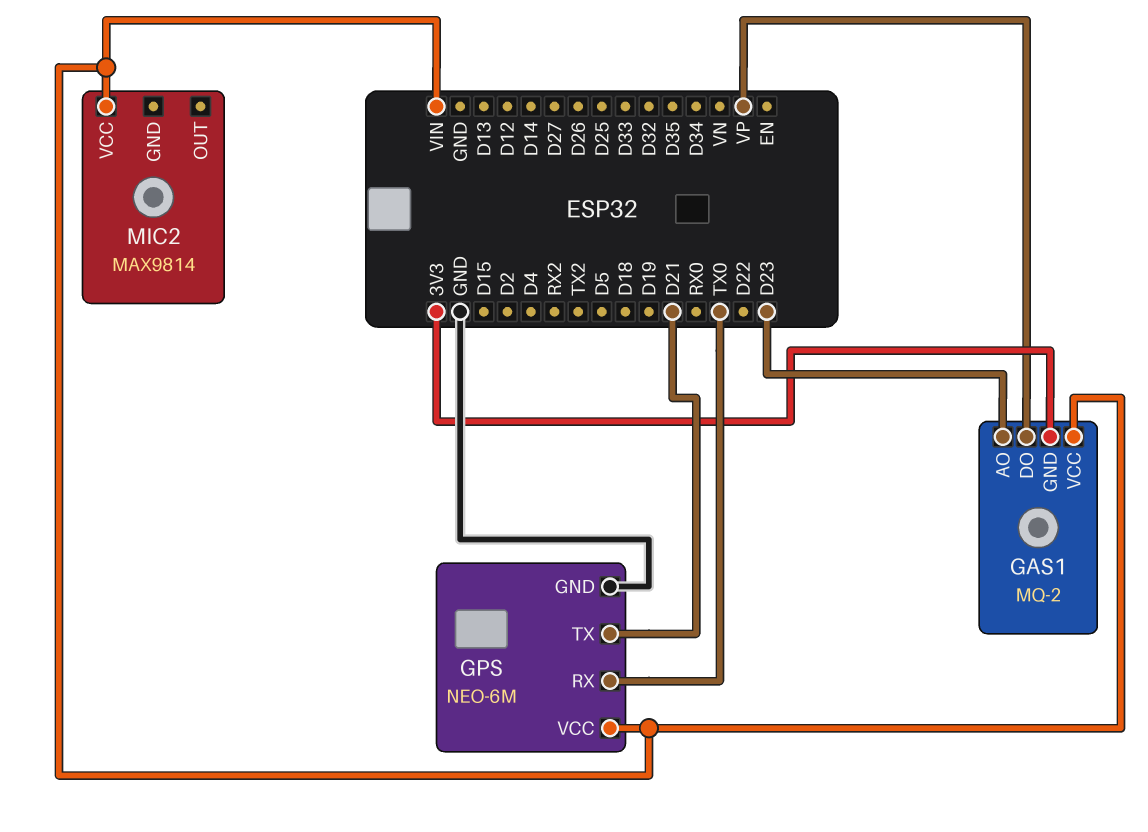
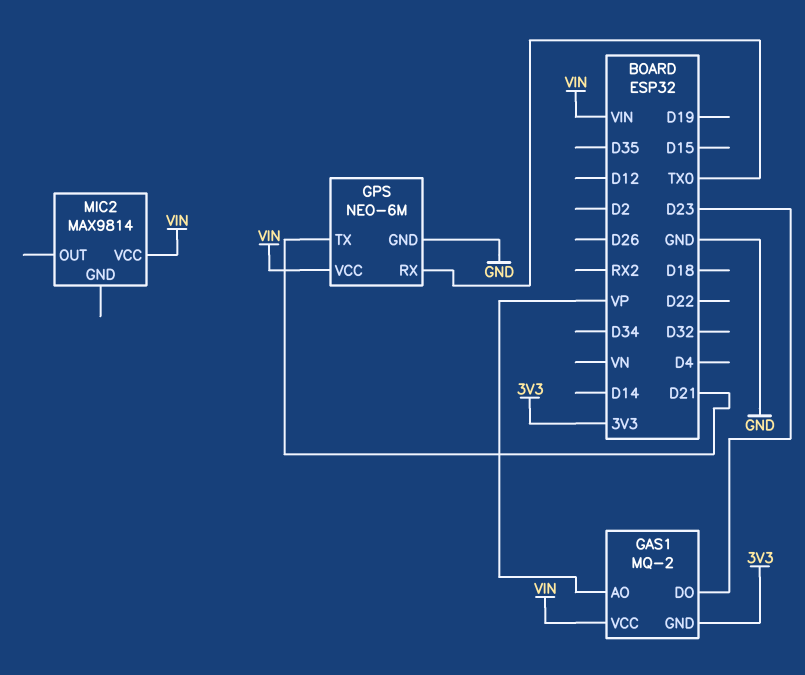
GAS1 pin AO: D23 -> VP
GAS1 pin DO: VP -> D23

